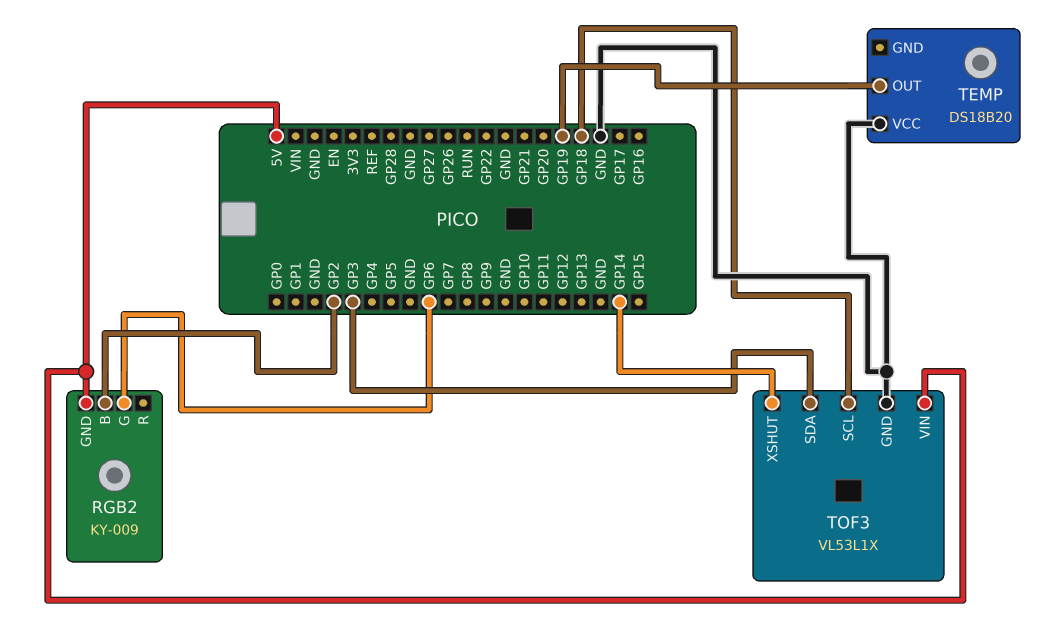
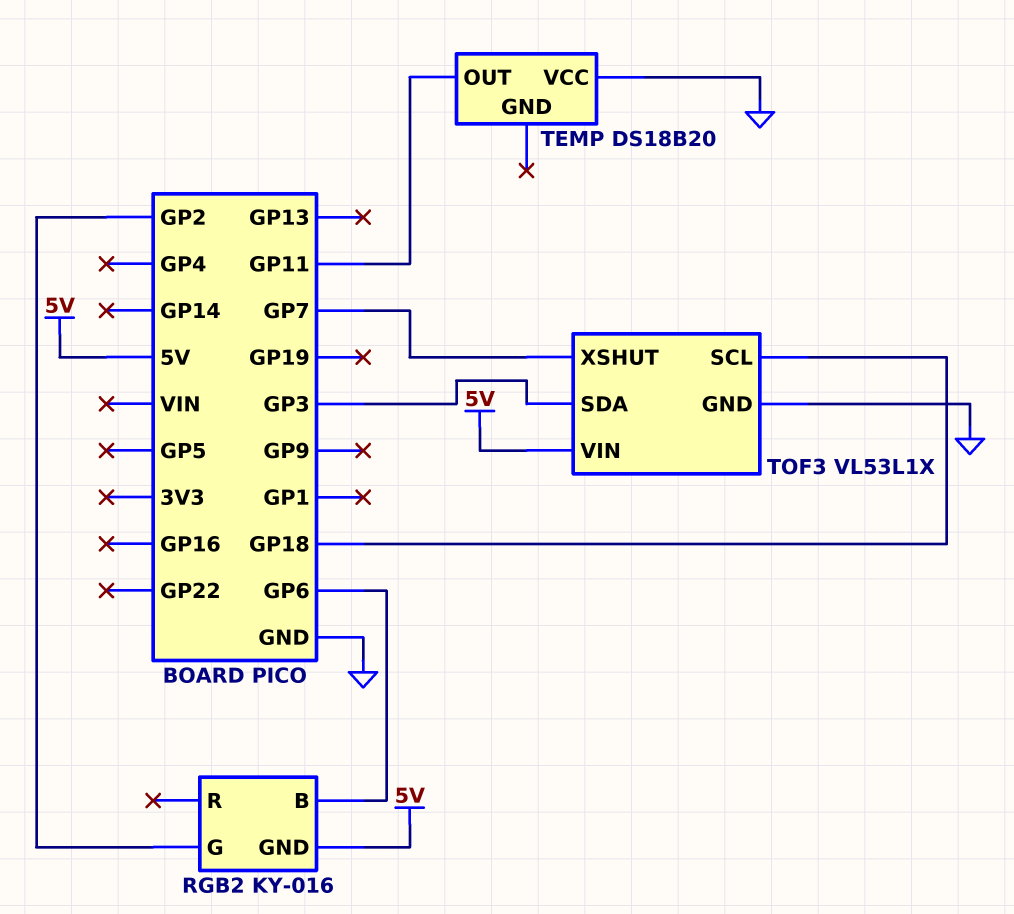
RGB2: KY-009 -> KY-016
RGB2 pin B: GP2 -> GP6
RGB2 pin G: GP6 -> GP2
TEMP pin OUT: GP19 -> GP11
TOF3 pin XSHUT: GP14 -> GP7

